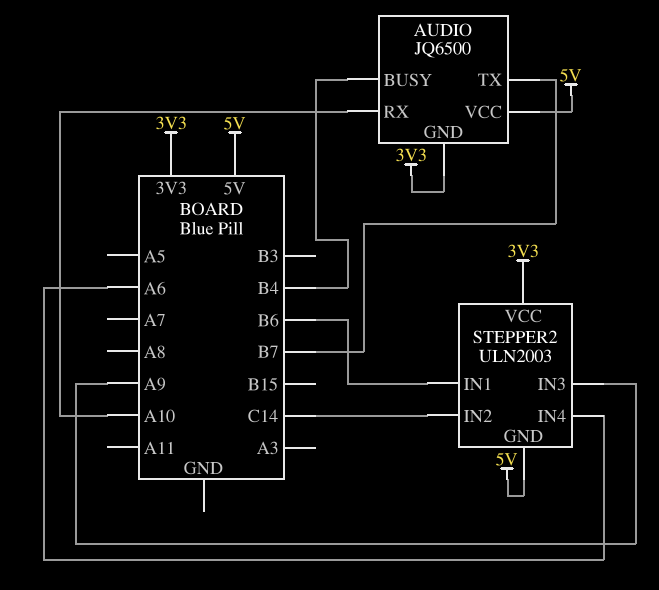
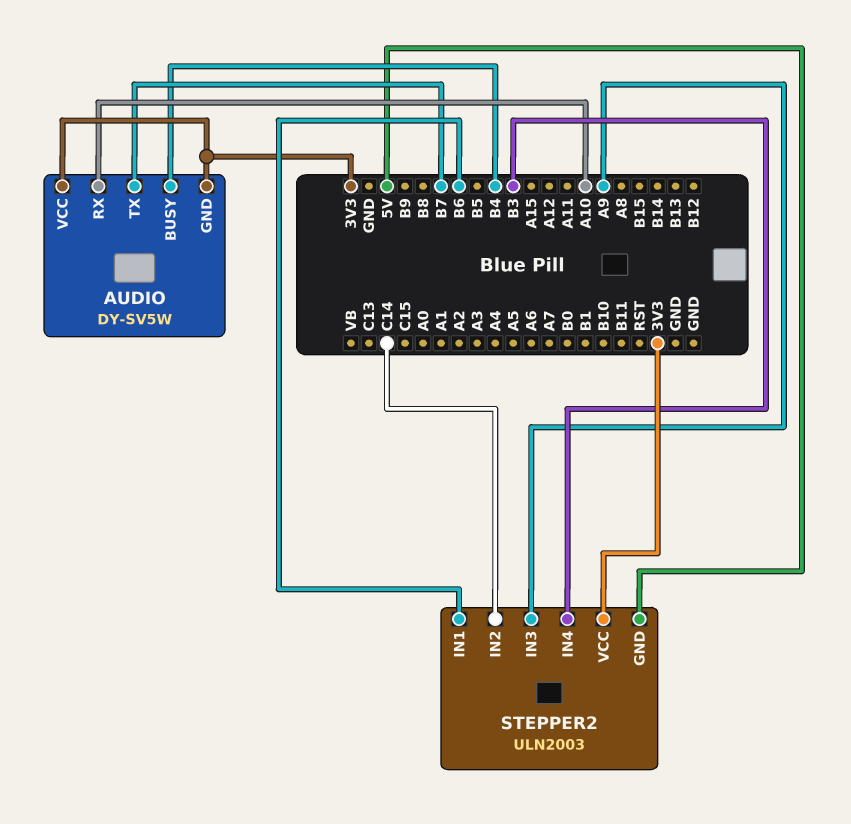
AUDIO: JQ6500 -> DY-SV5W
AUDIO pin VCC: 5V -> 3V3
STEPPER2 pin IN4: A6 -> B3

